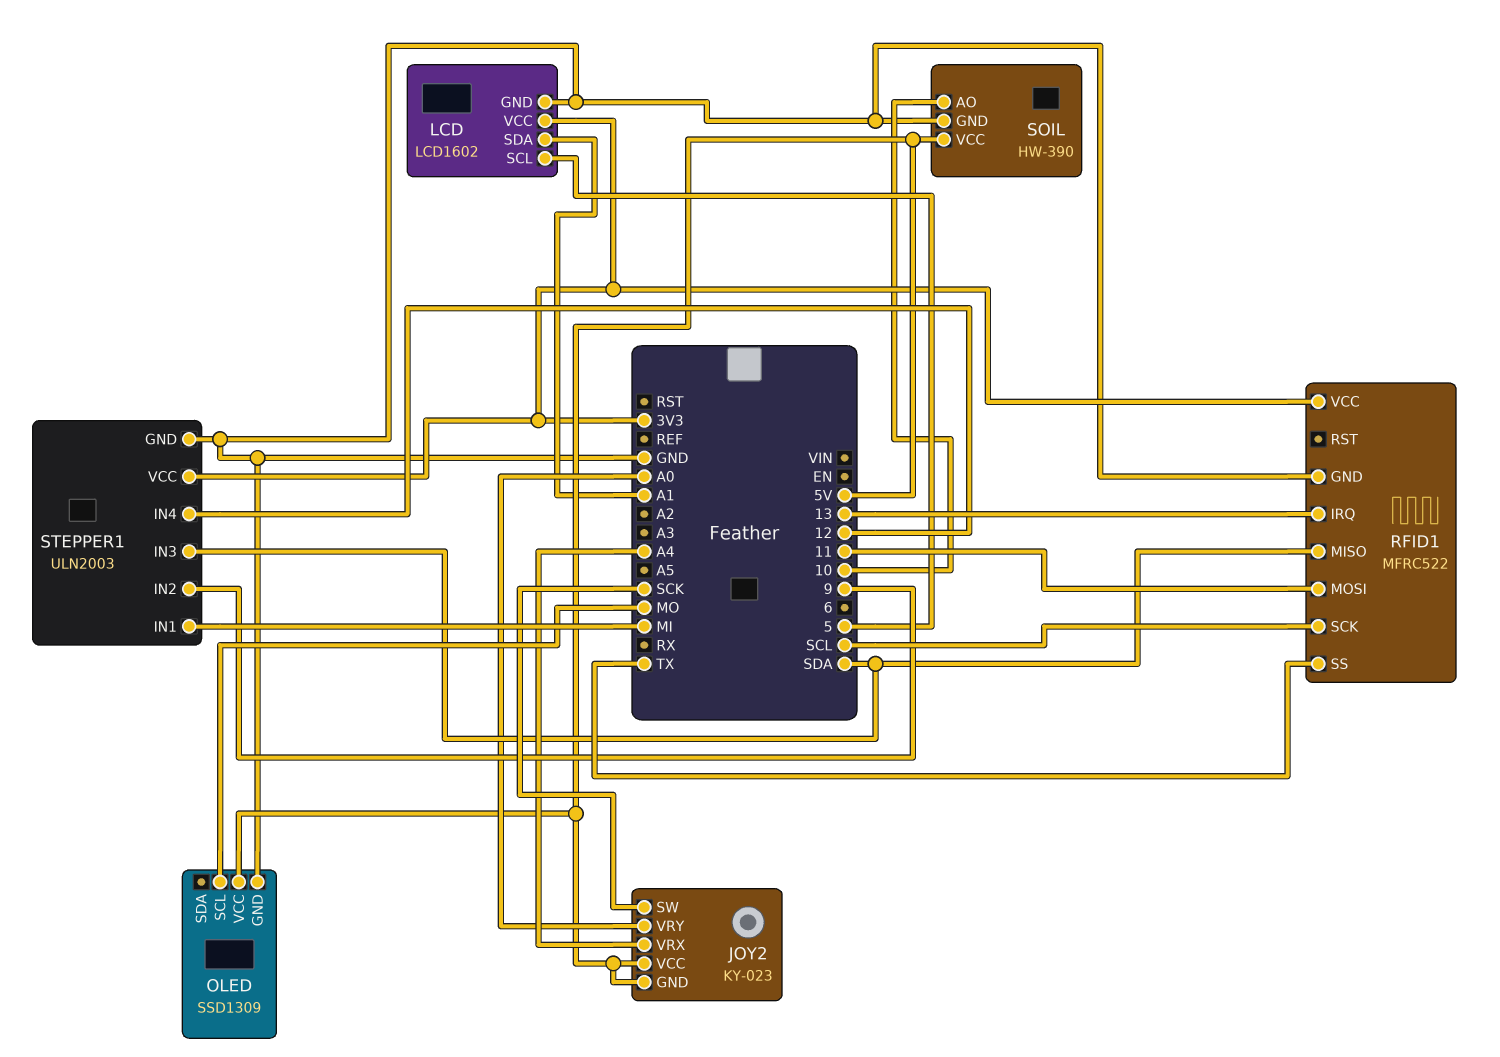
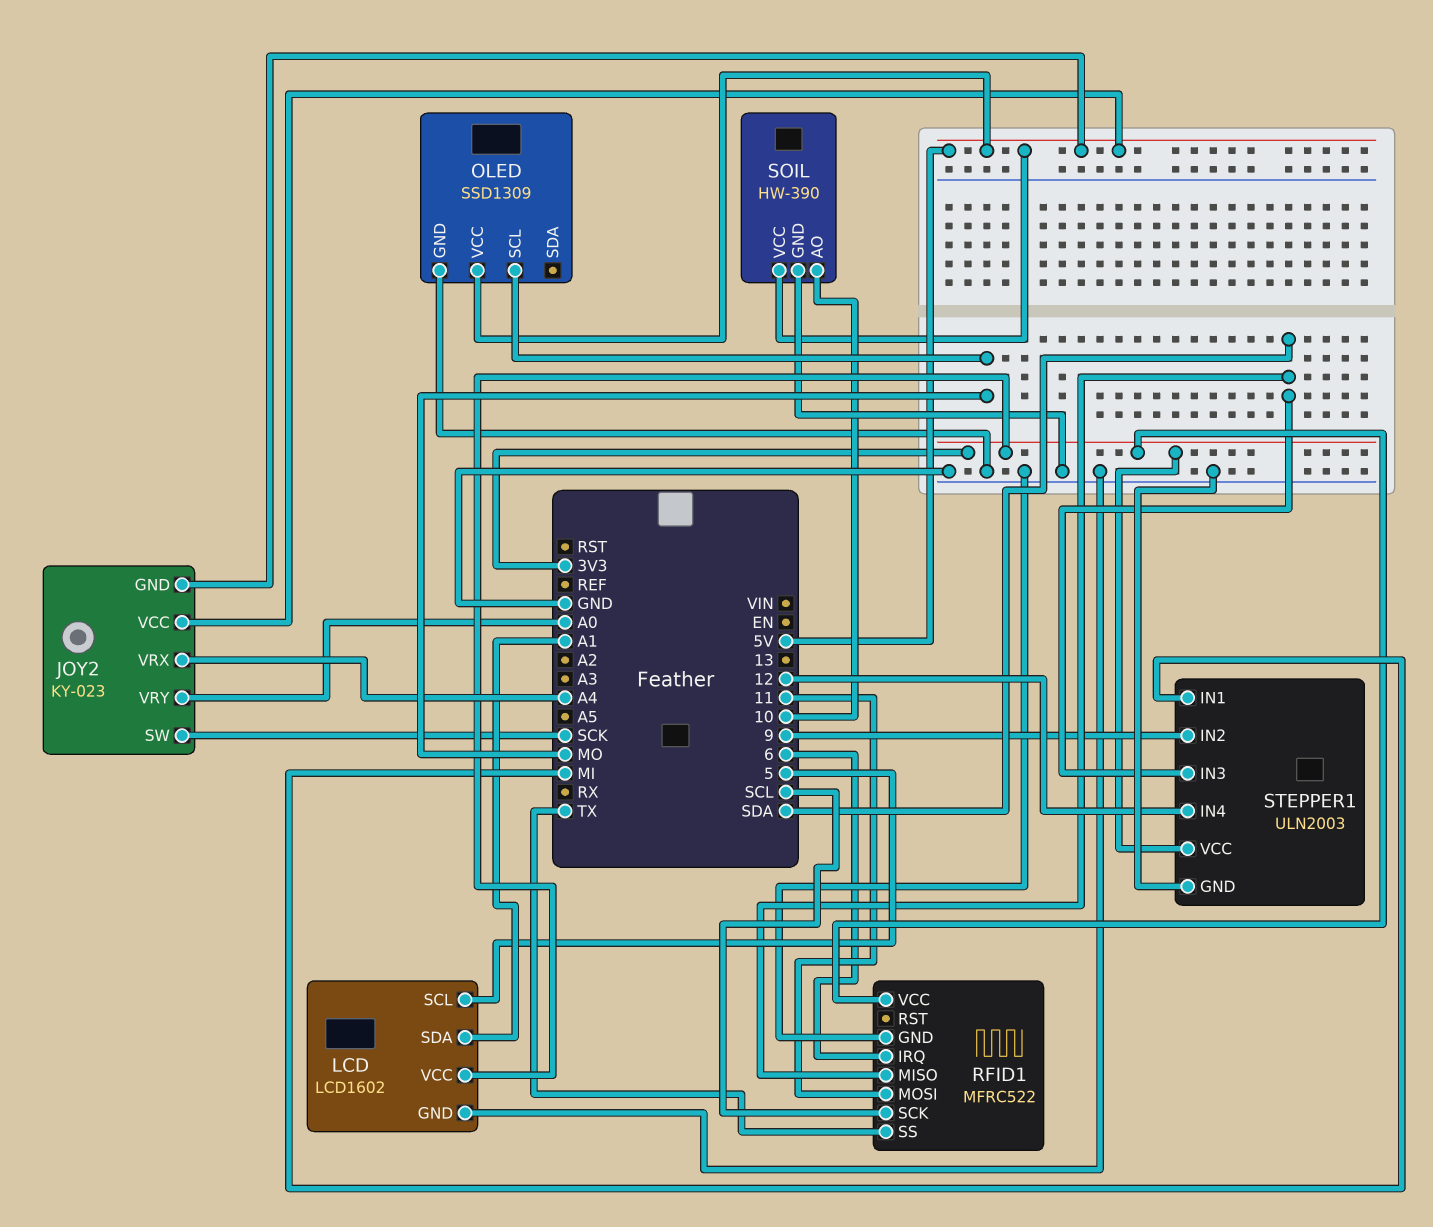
RFID1 pin IRQ: 13 -> 6

